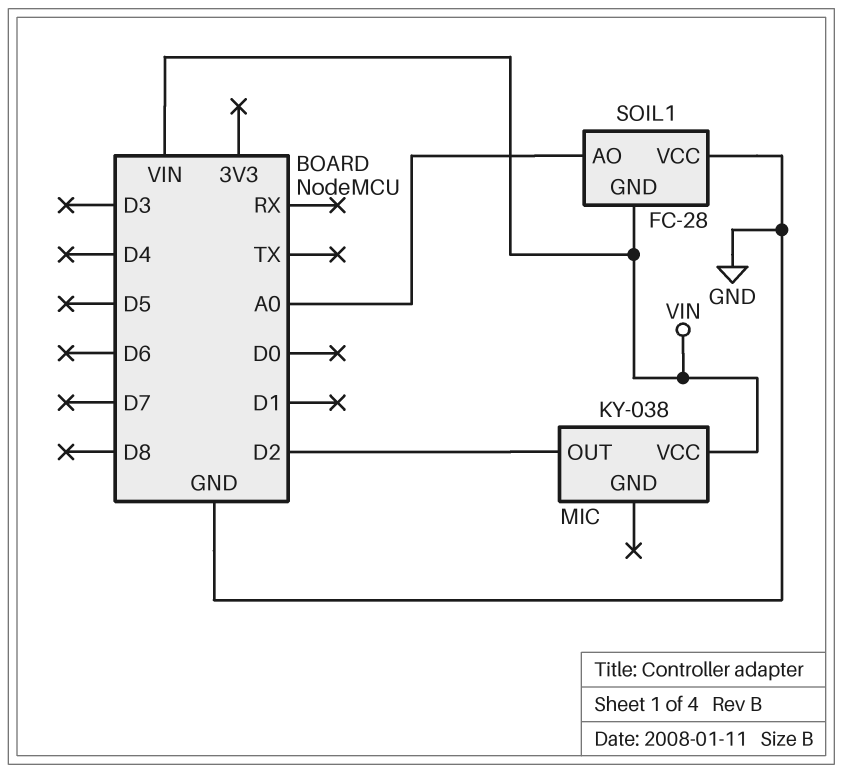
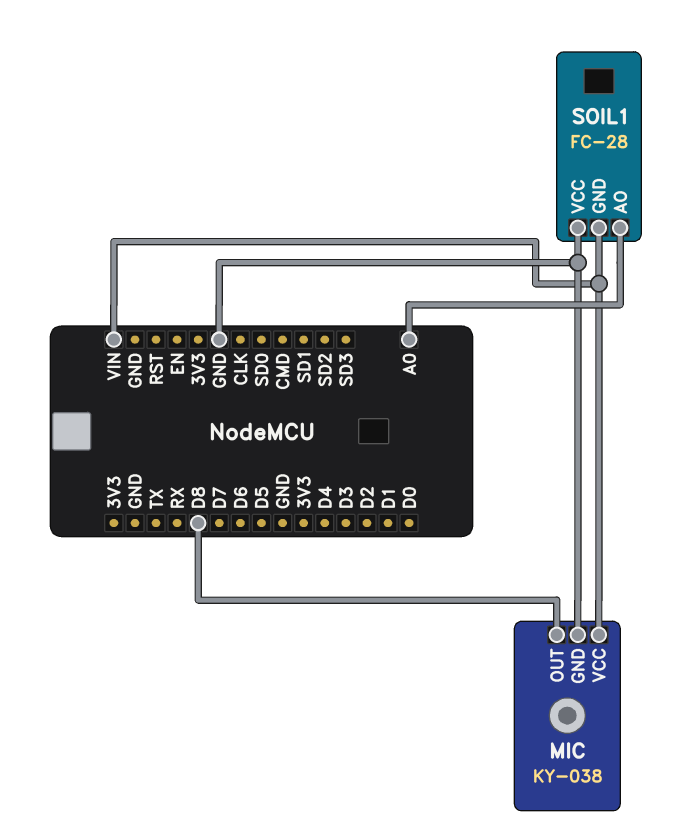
MIC pin GND: none -> GND
MIC pin OUT: D2 -> D8

